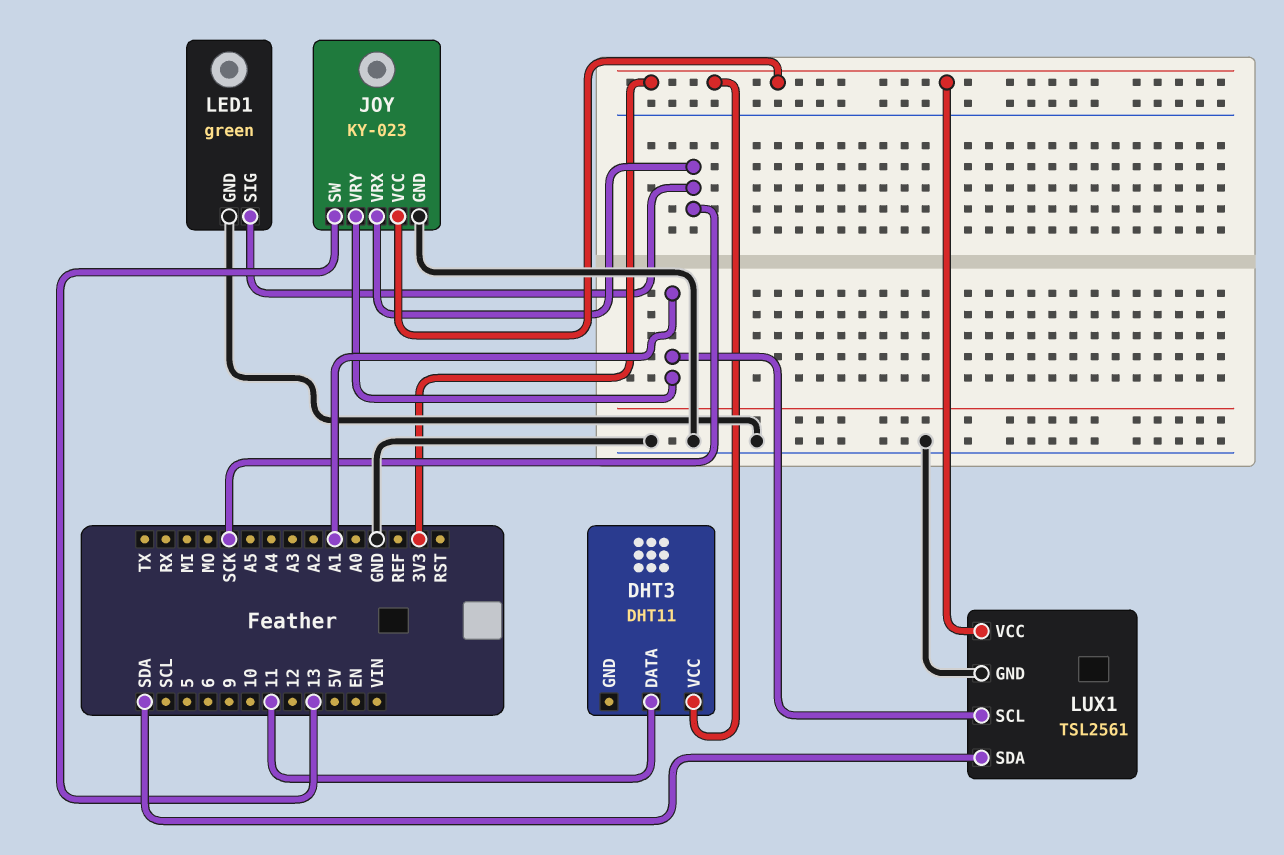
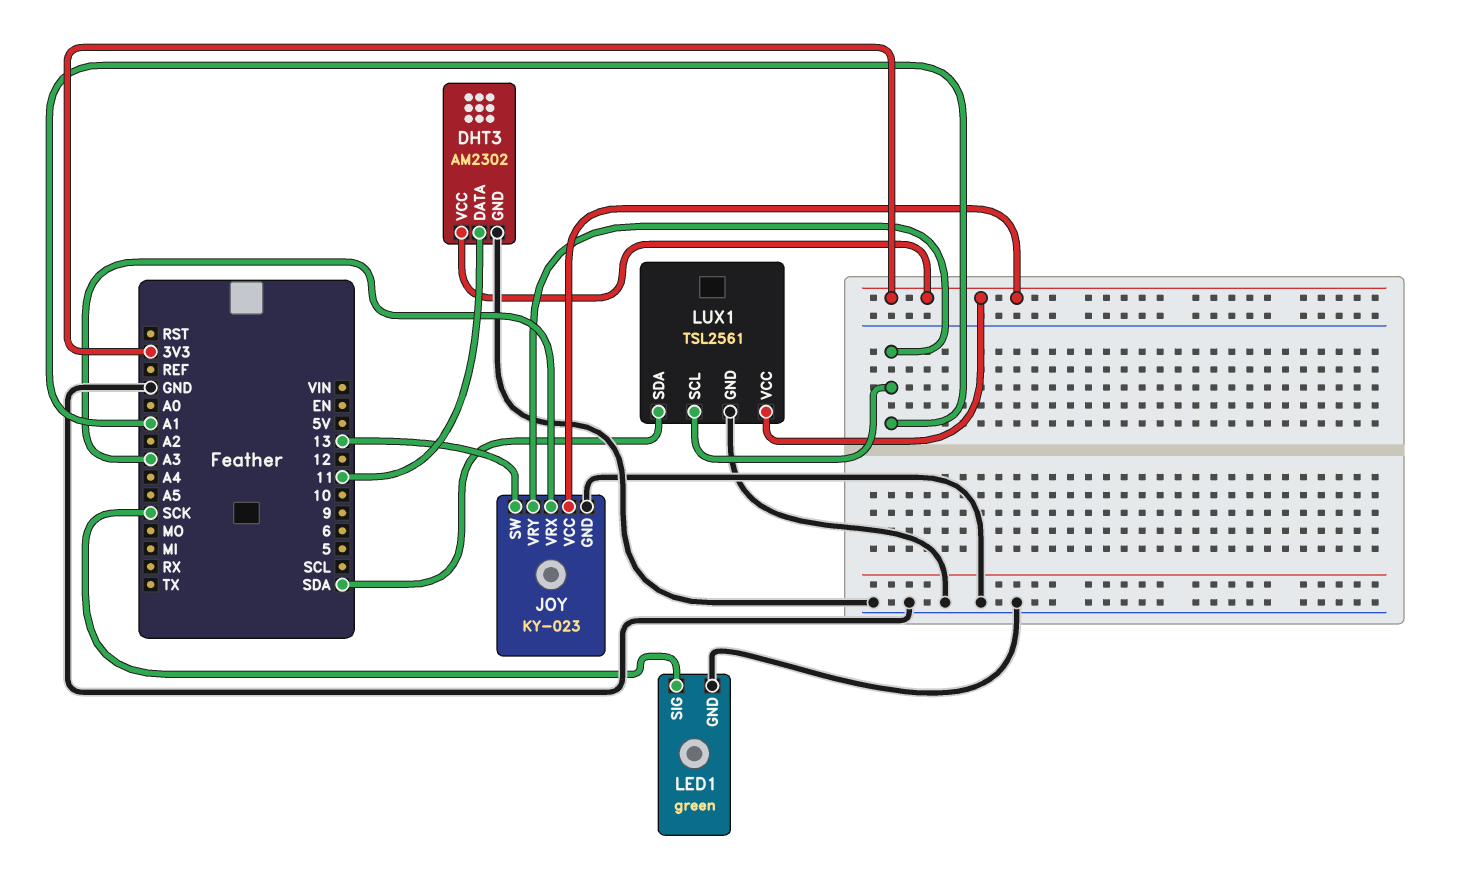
DHT3: DHT11 -> AM2302
DHT3 pin GND: none -> GND
JOY pin VRX: SCK -> A3

